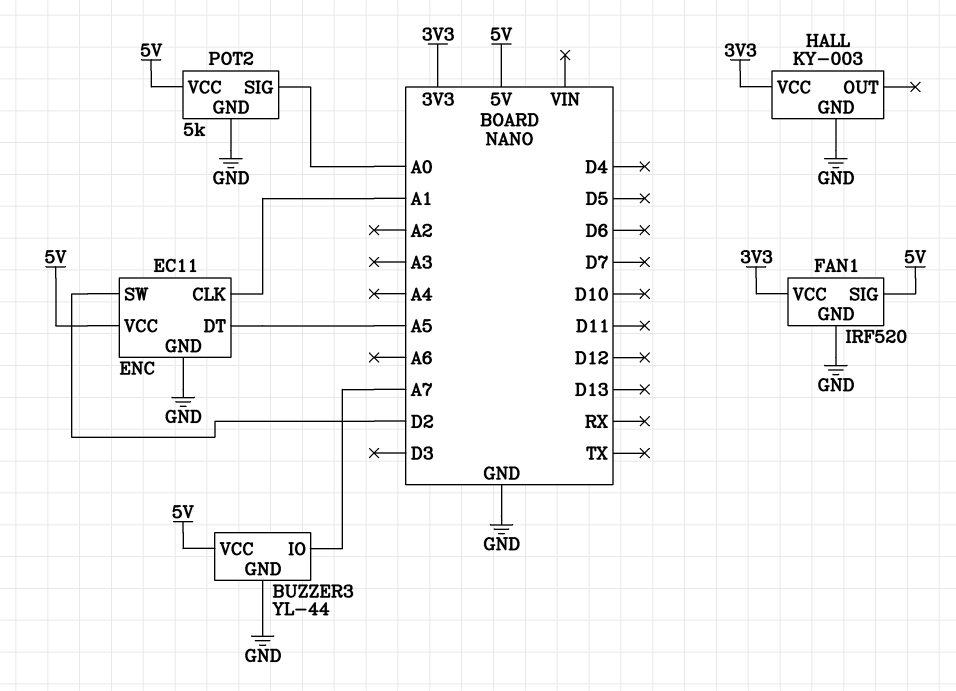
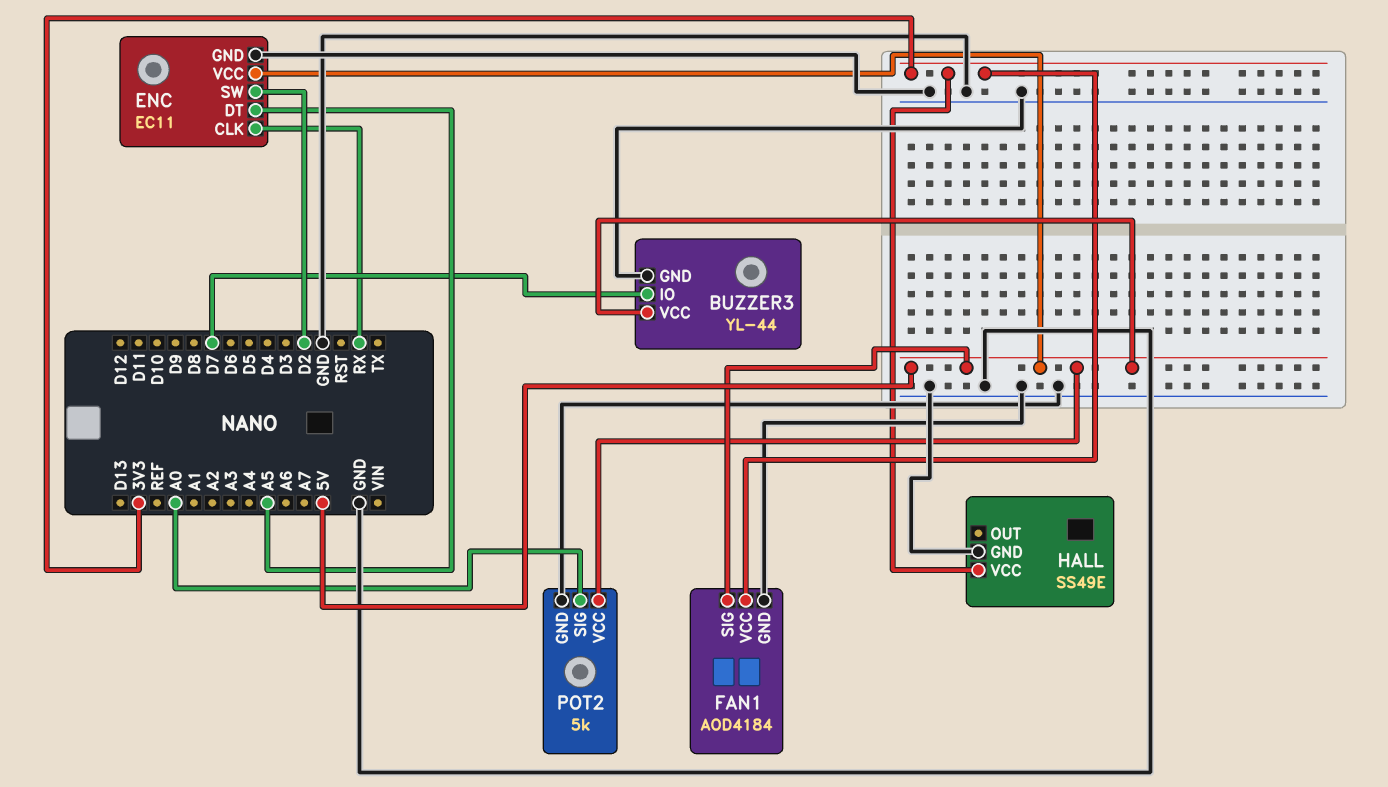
BUZZER3 pin IO: A7 -> D7
ENC pin CLK: A1 -> RX
FAN1: IRF520 -> AOD4184
HALL: KY-003 -> SS49E

